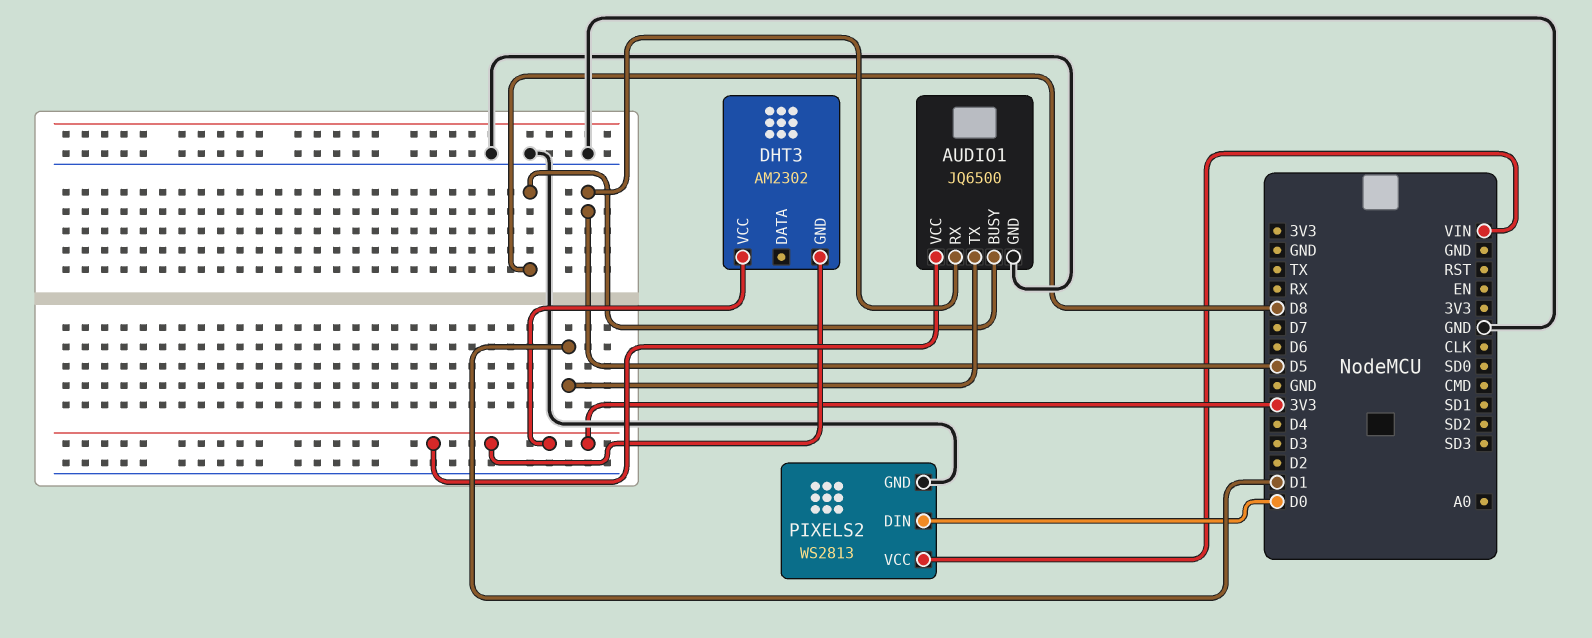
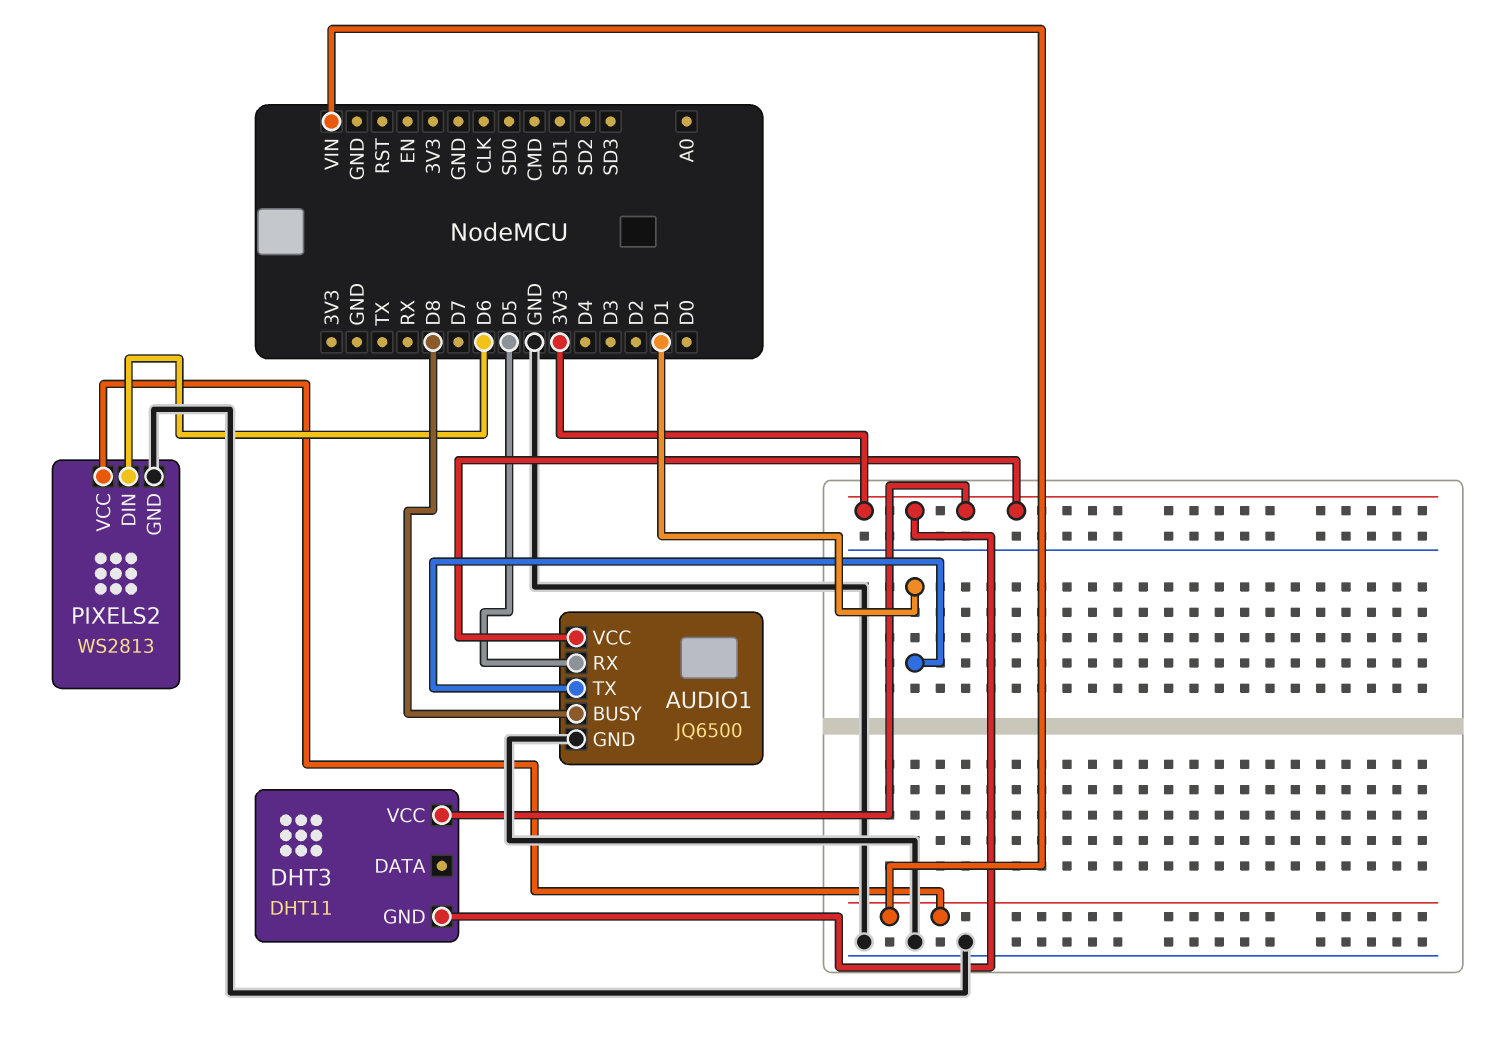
DHT3: AM2302 -> DHT11
PIXELS2 pin DIN: D0 -> D6

